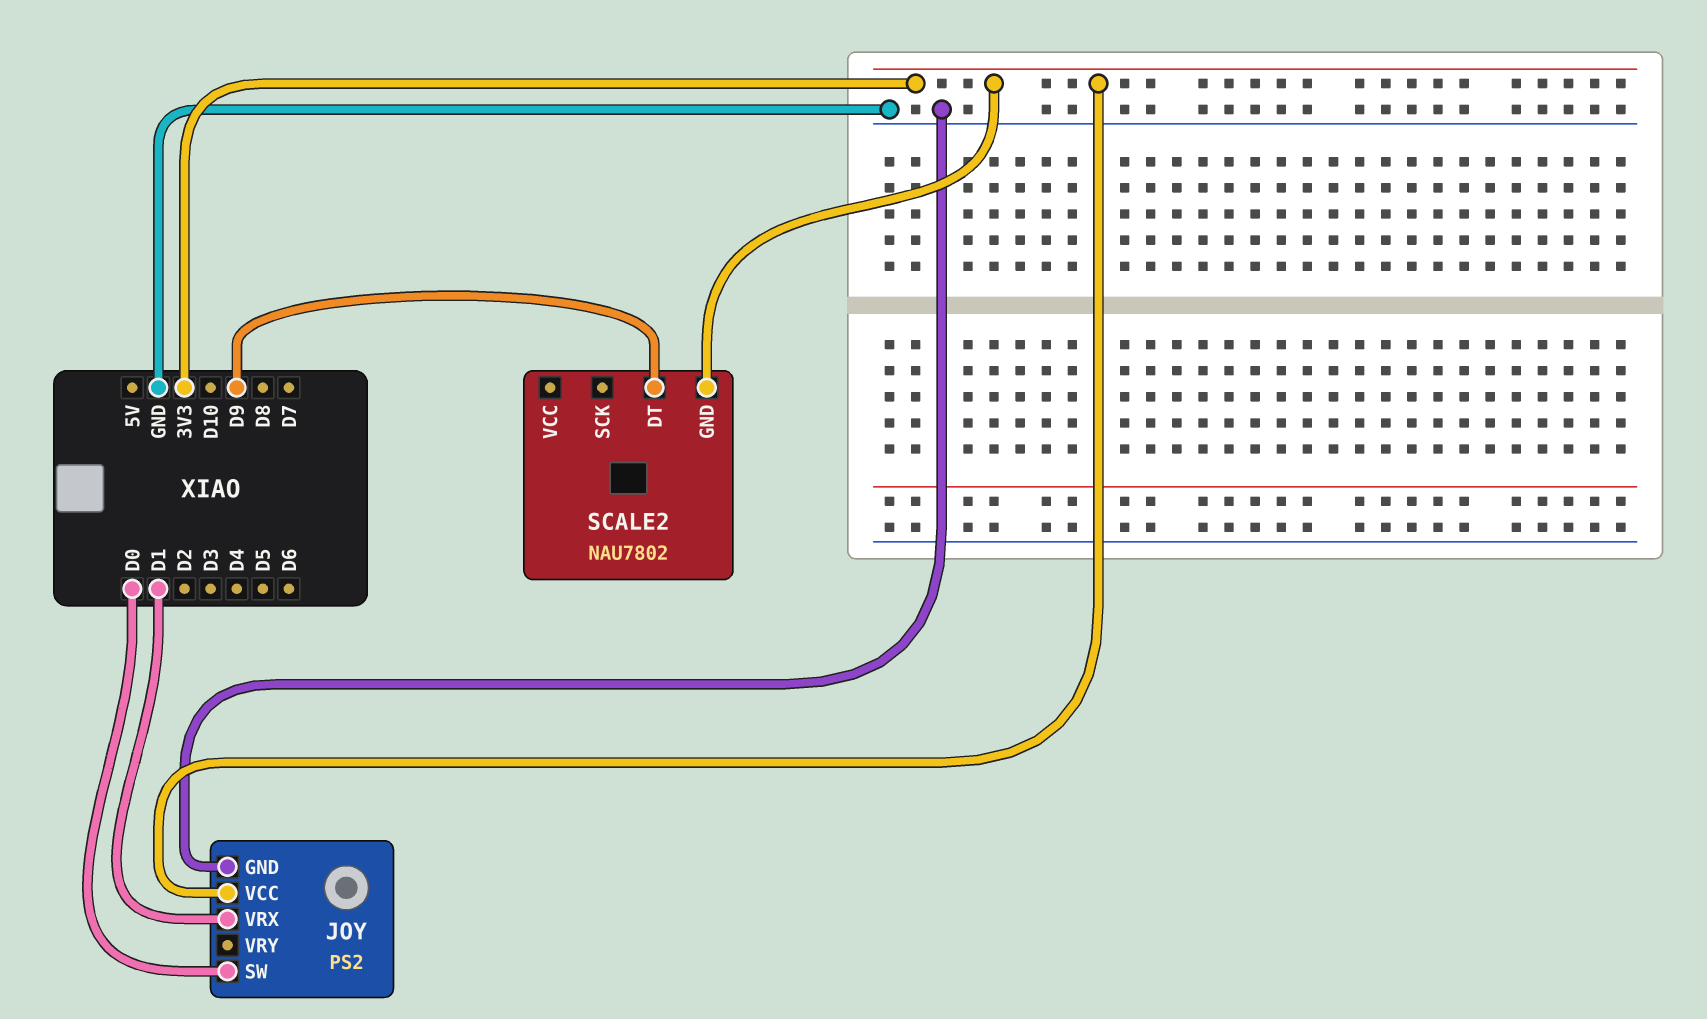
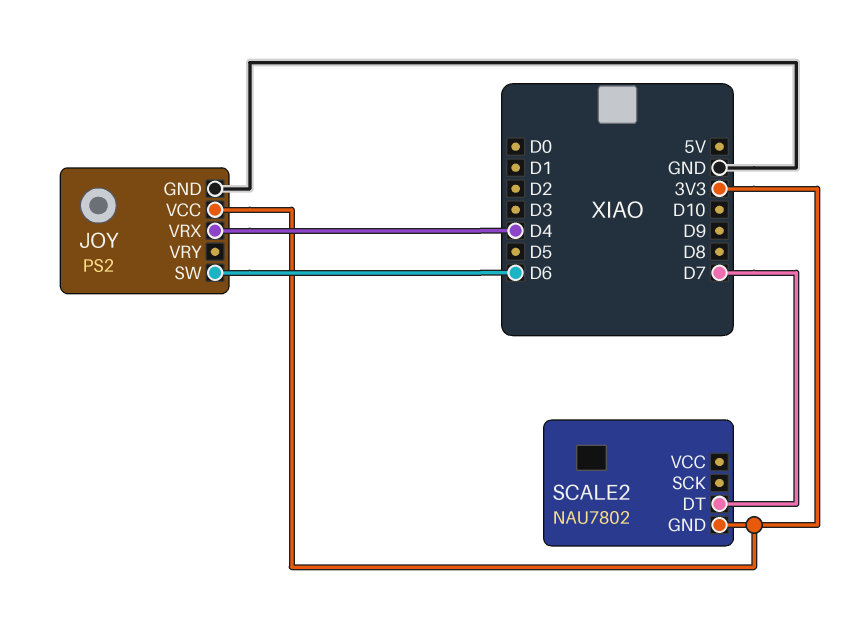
JOY pin SW: D0 -> D6
JOY pin VRX: D1 -> D4
SCALE2 pin DT: D9 -> D7

